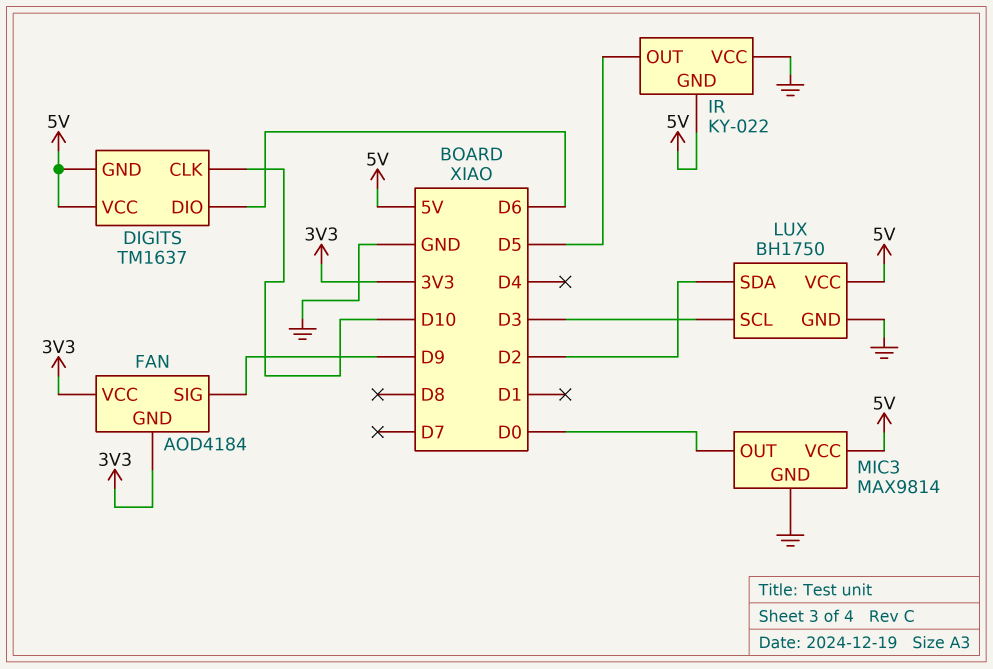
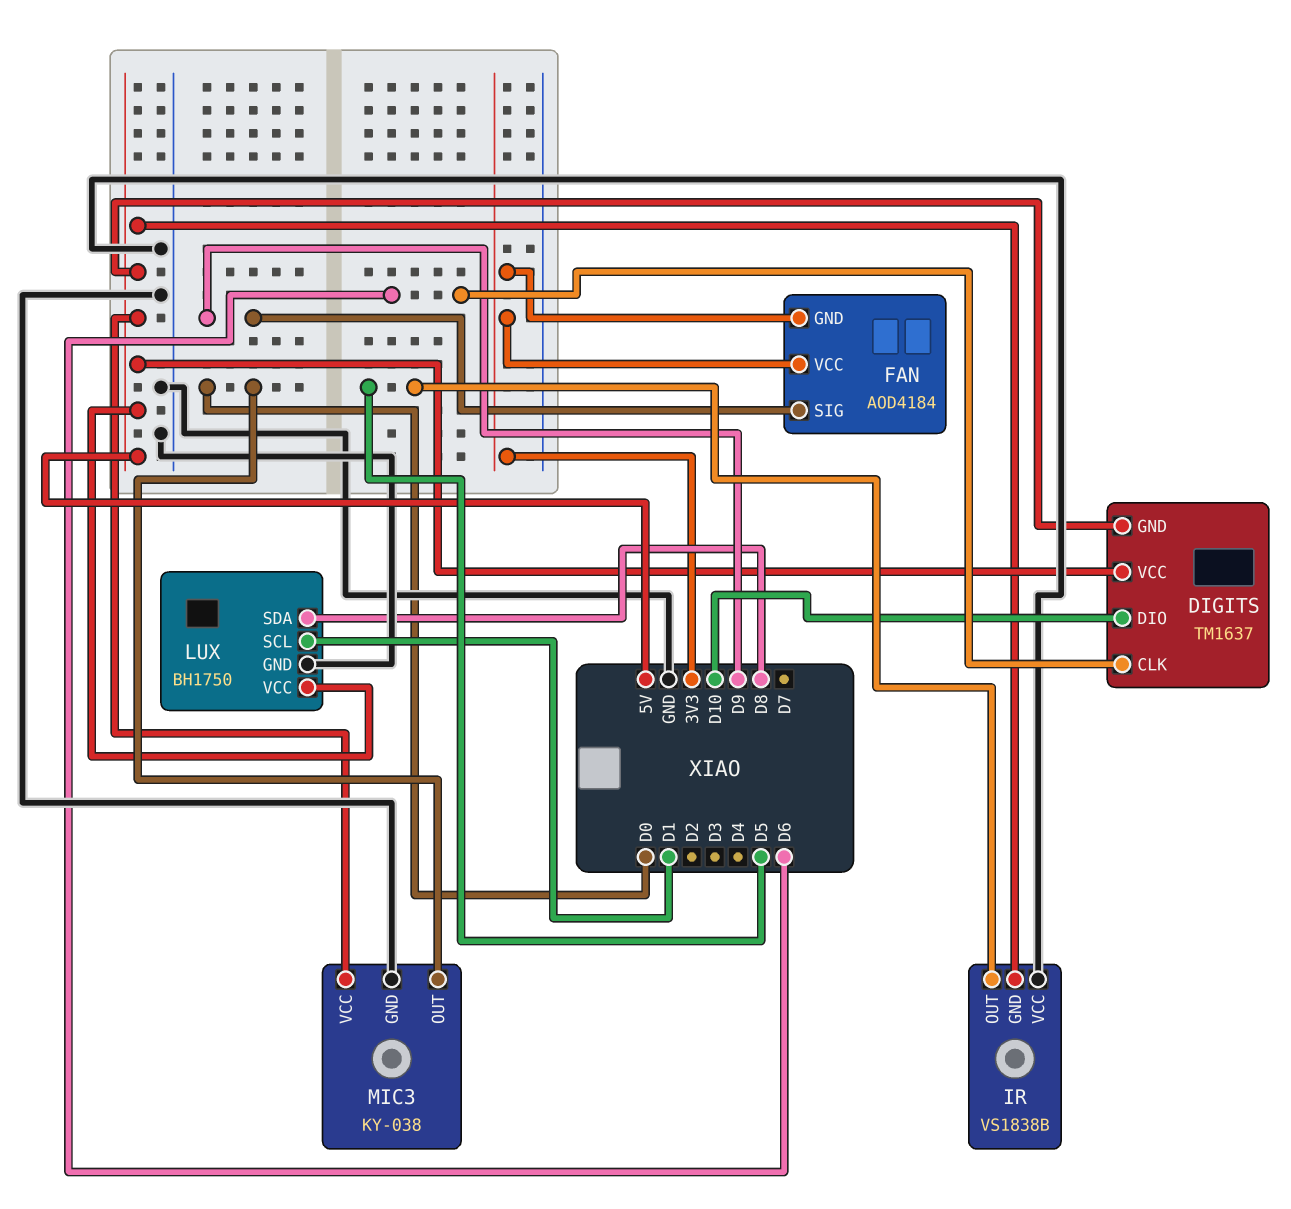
DIGITS pin CLK: D10 -> D6
DIGITS pin DIO: D6 -> D10
IR: KY-022 -> VS1838B
LUX pin SCL: D3 -> D1
LUX pin SDA: D2 -> D8
MIC3: MAX9814 -> KY-038

